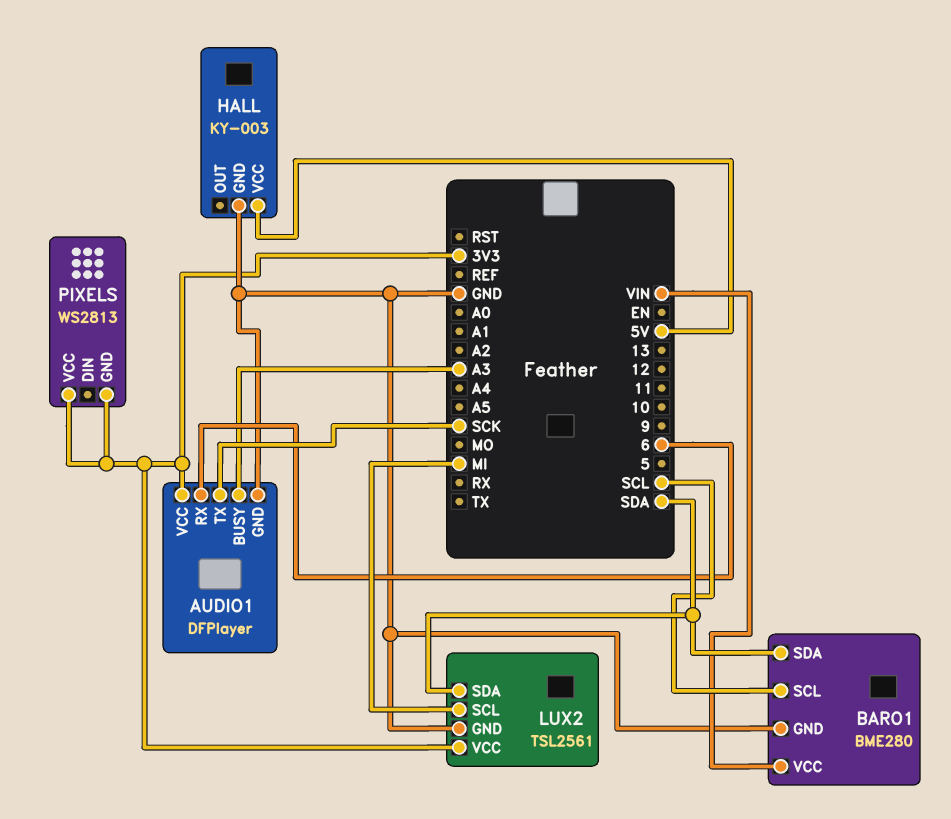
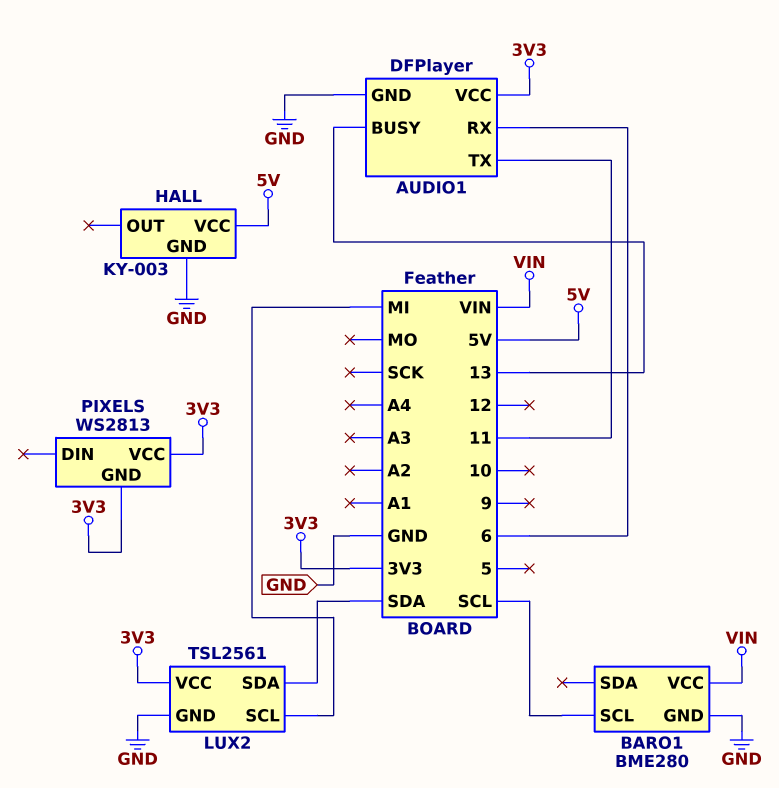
AUDIO1 pin BUSY: A3 -> 13
AUDIO1 pin TX: SCK -> 11
BARO1 pin SDA: SDA -> none

